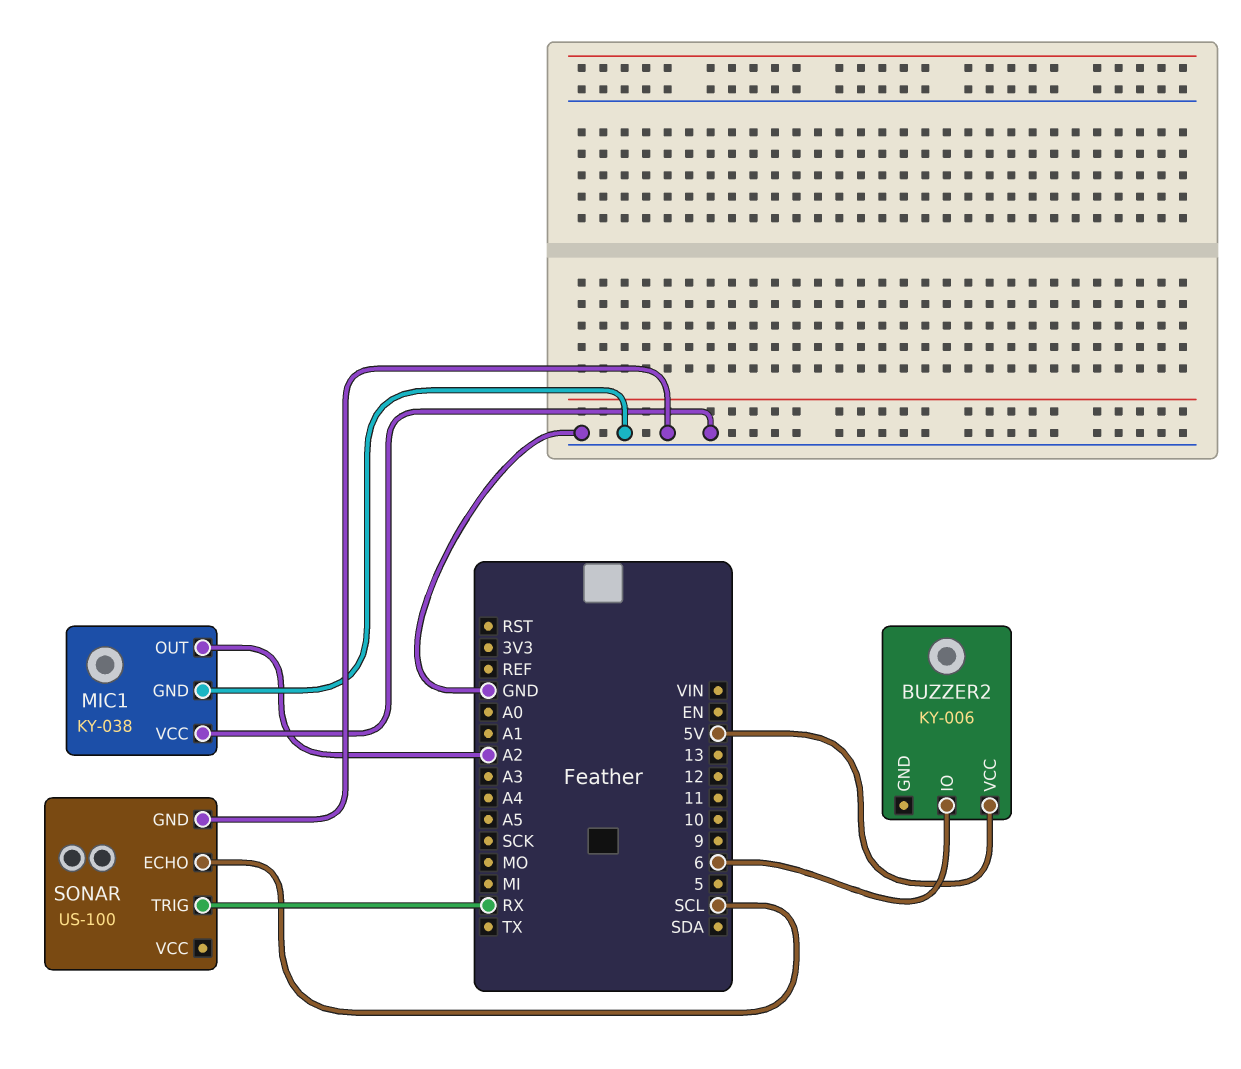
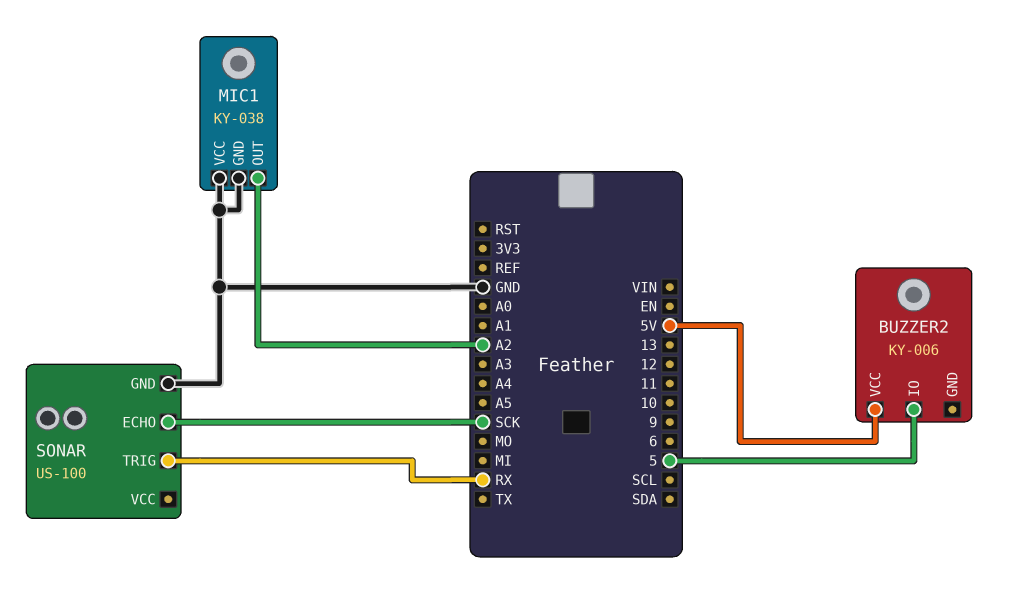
BUZZER2 pin IO: 6 -> 5
SONAR pin ECHO: SCL -> SCK

